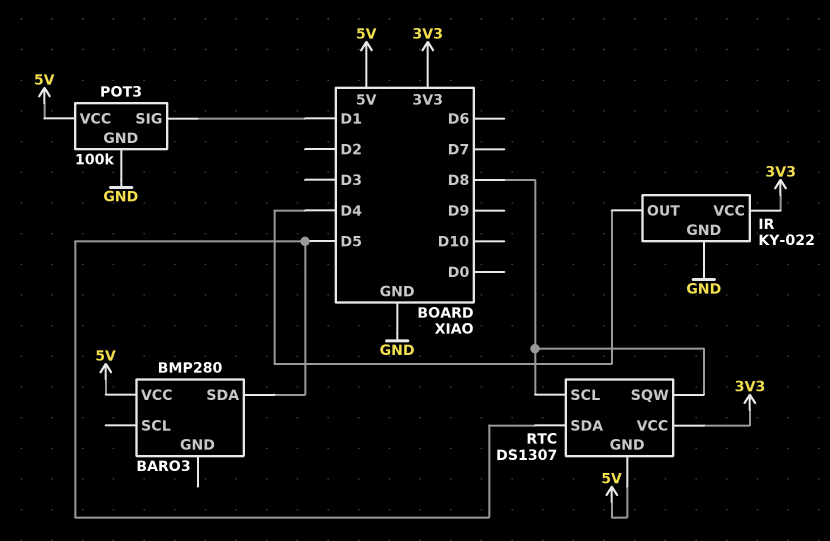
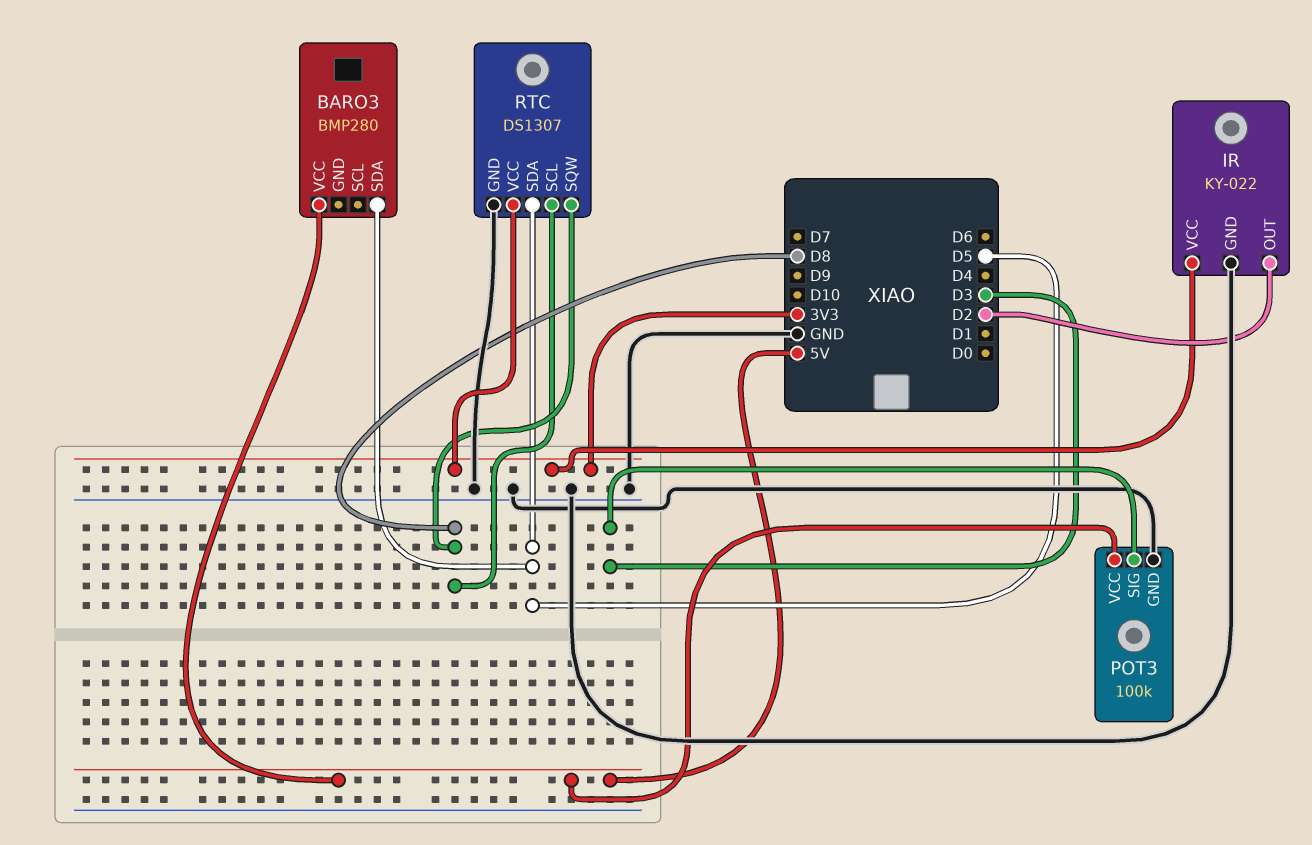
IR pin OUT: D4 -> D2
POT3 pin SIG: D1 -> D3
RTC pin GND: 5V -> GND

